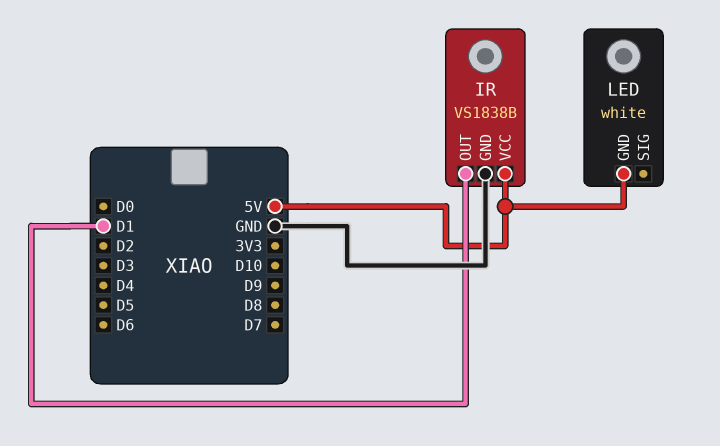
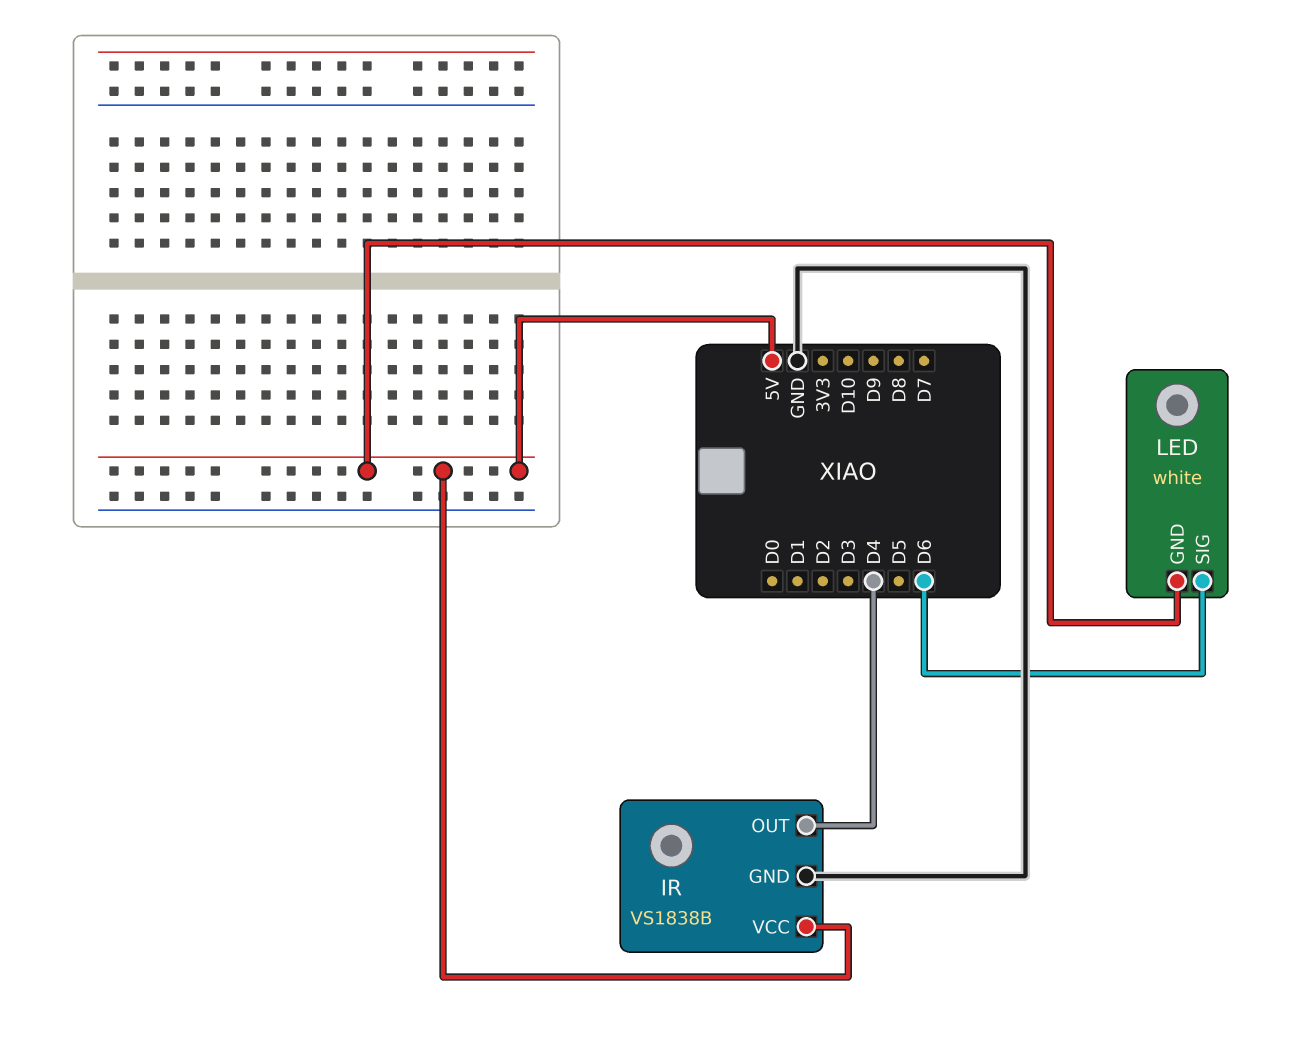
IR pin OUT: D1 -> D4
LED pin SIG: none -> D6

